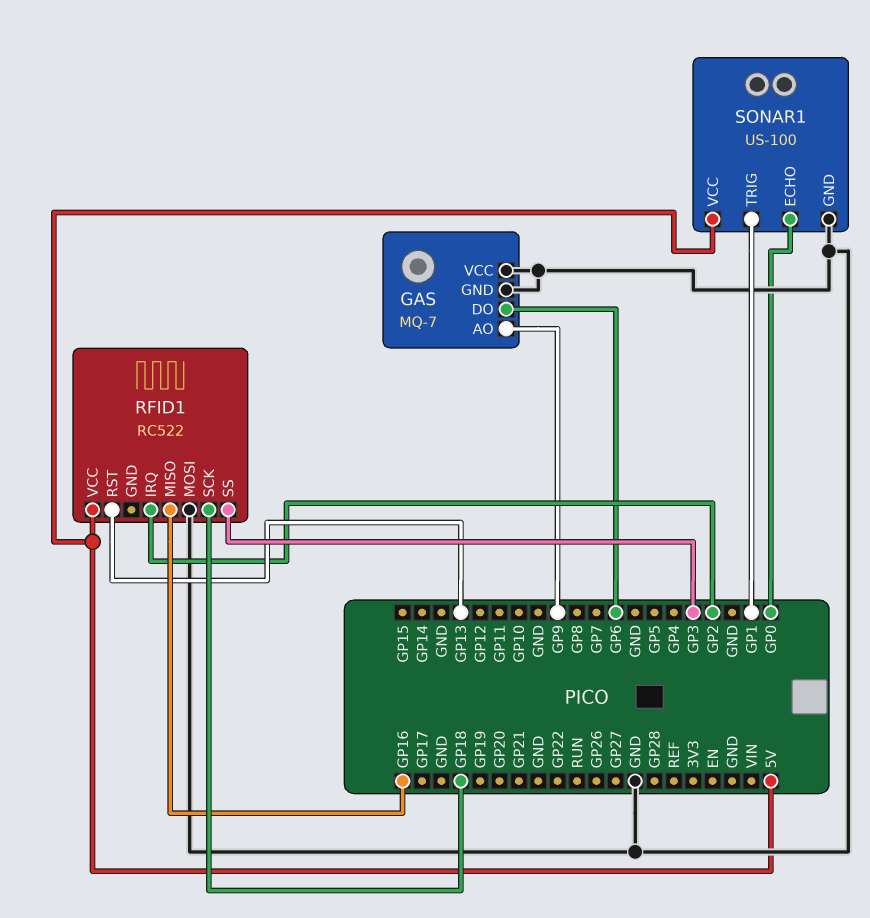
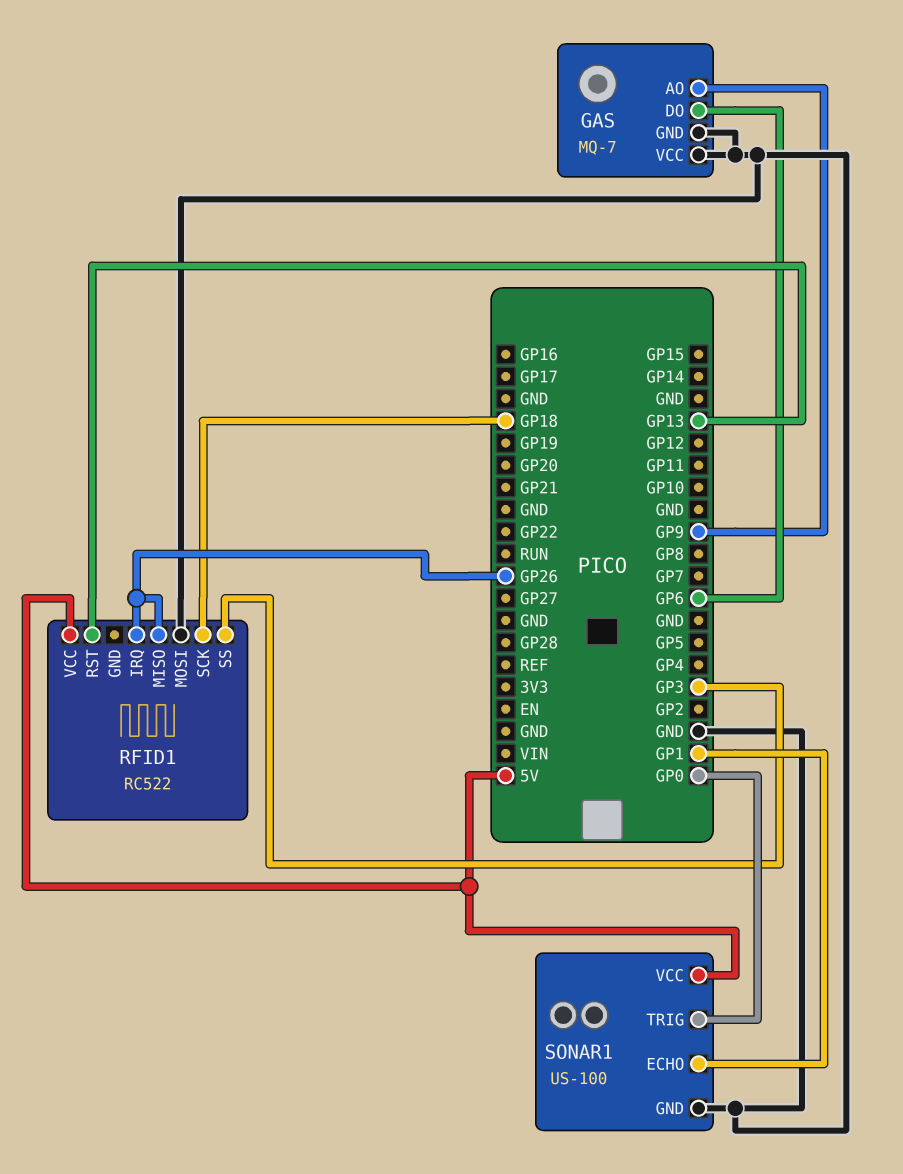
RFID1 pin IRQ: GP2 -> GP26
RFID1 pin MISO: GP16 -> GP26
SONAR1 pin ECHO: GP0 -> GP1
SONAR1 pin TRIG: GP1 -> GP0

